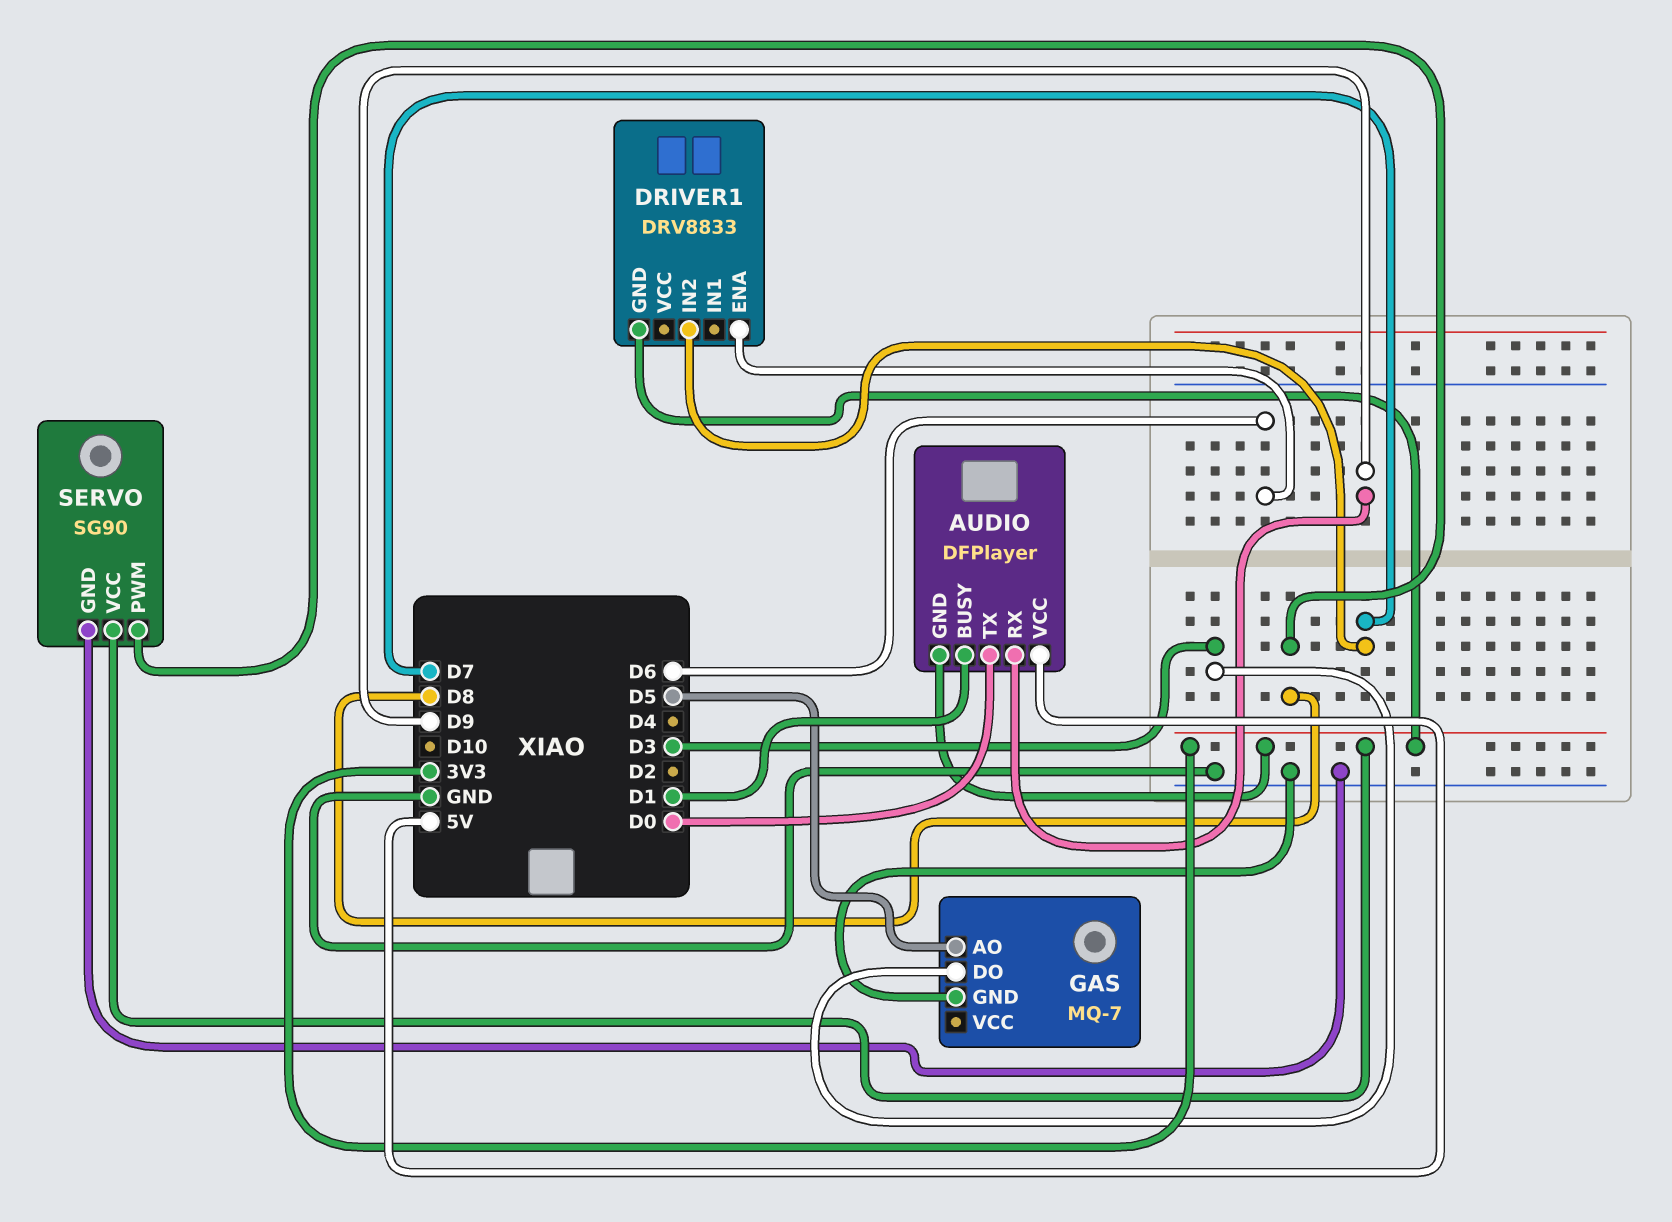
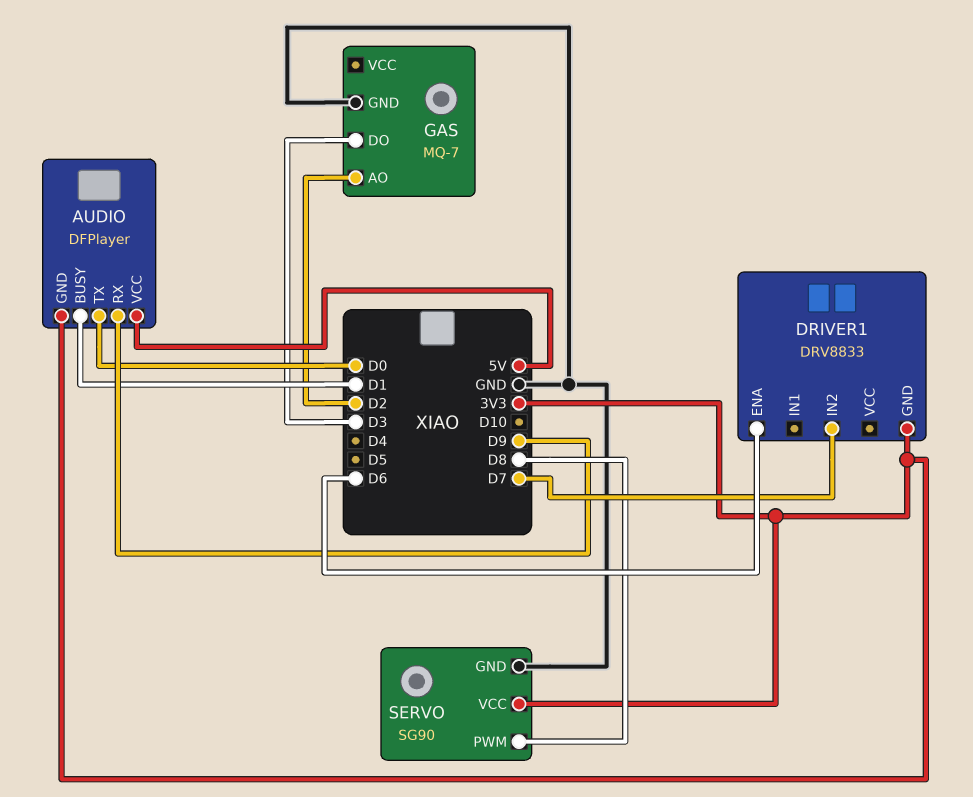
GAS pin AO: D5 -> D2

